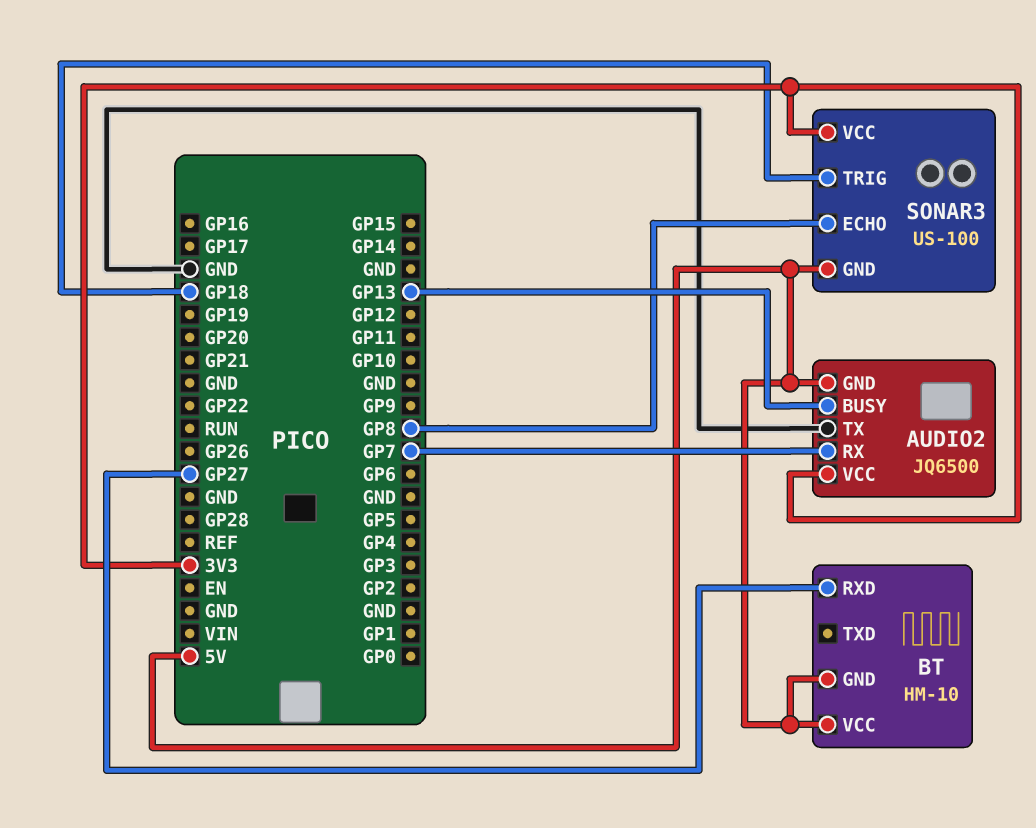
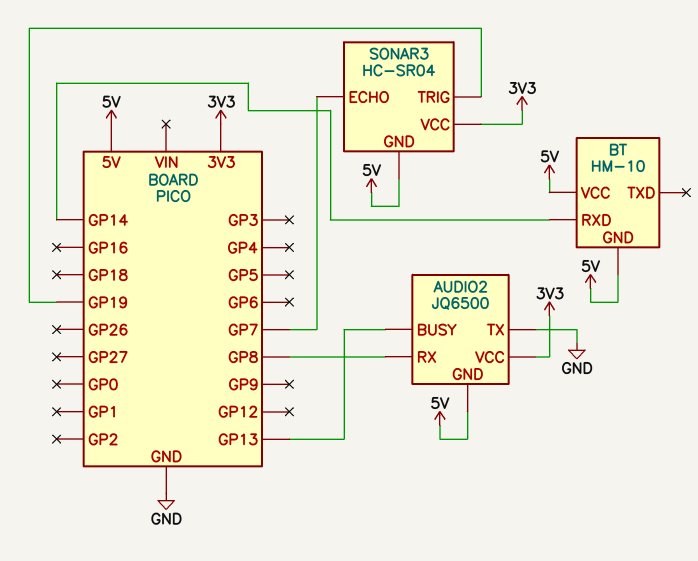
AUDIO2 pin RX: GP7 -> GP8
BT pin RXD: GP27 -> GP14
SONAR3: US-100 -> HC-SR04
SONAR3 pin ECHO: GP8 -> GP7
SONAR3 pin TRIG: GP18 -> GP19

